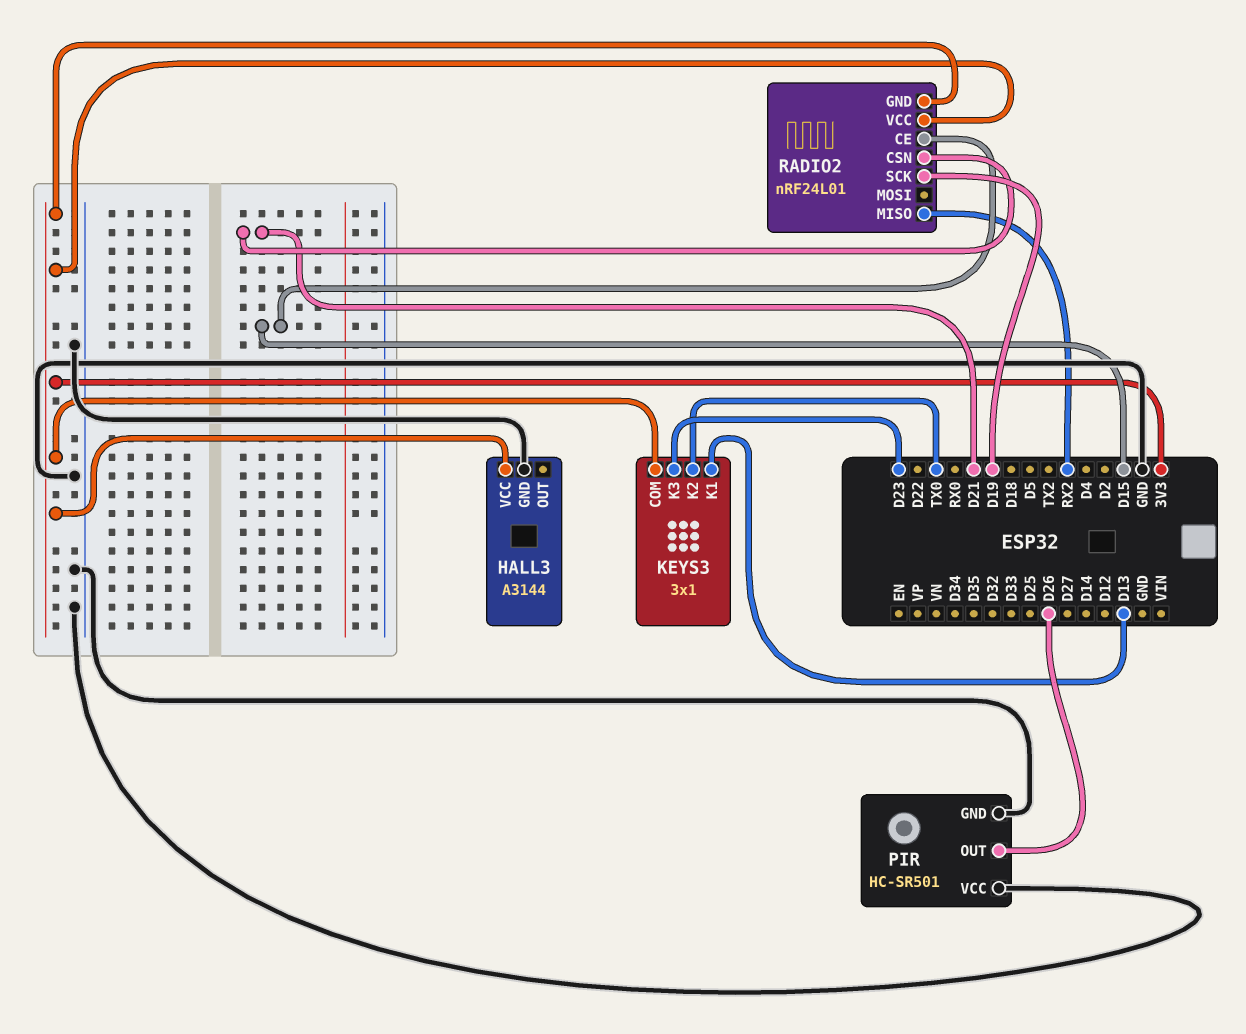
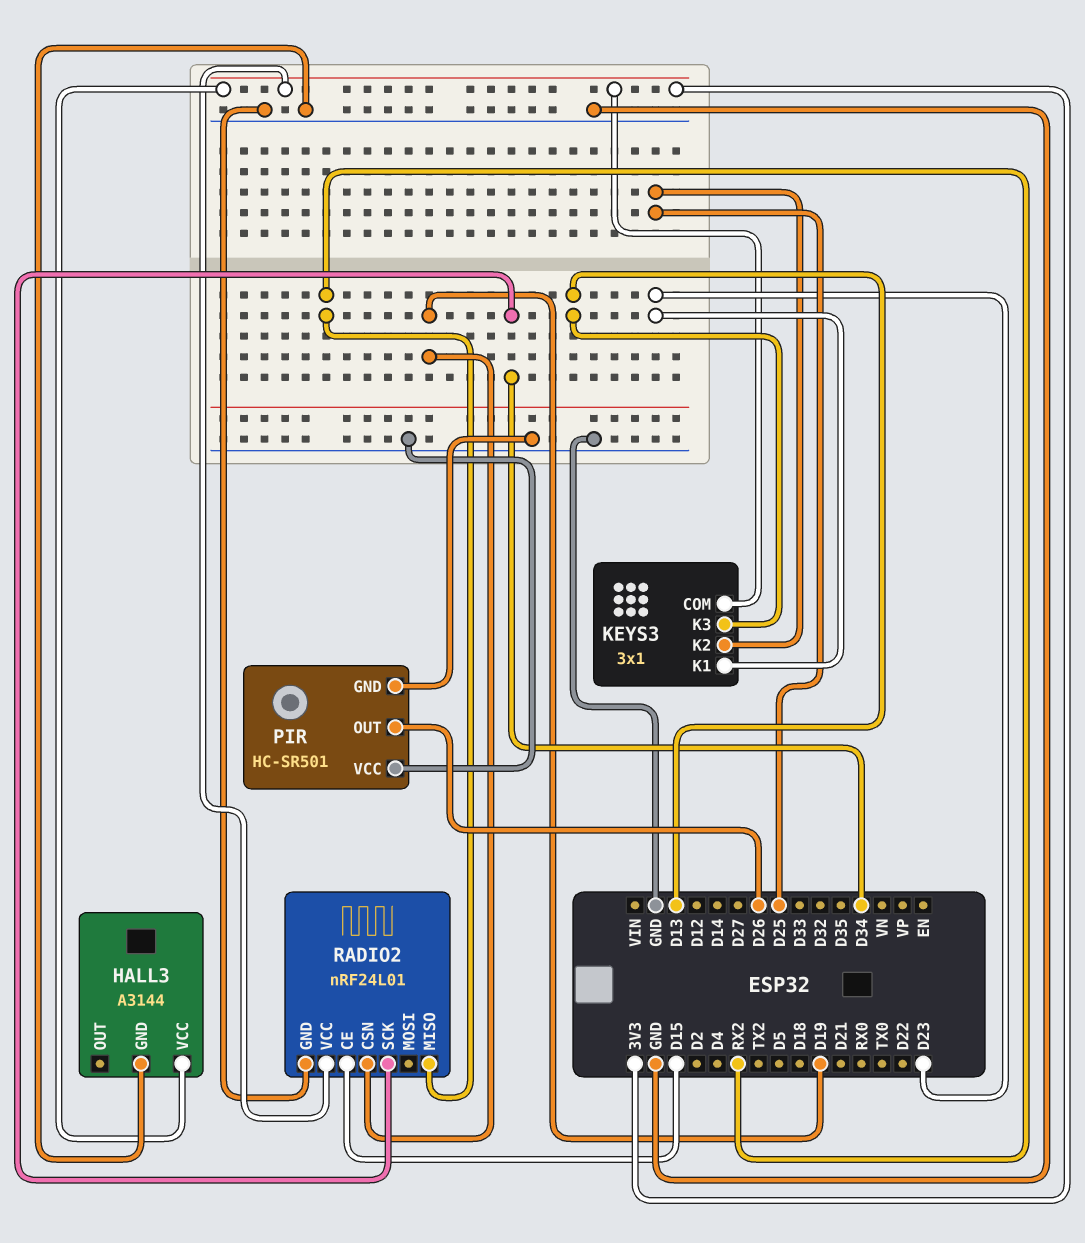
KEYS3 pin K1: D13 -> D23
KEYS3 pin K2: TX0 -> D25
KEYS3 pin K3: D23 -> D13
RADIO2 pin CSN: D21 -> D19
RADIO2 pin GND: 3V3 -> GND
RADIO2 pin SCK: D19 -> D34

